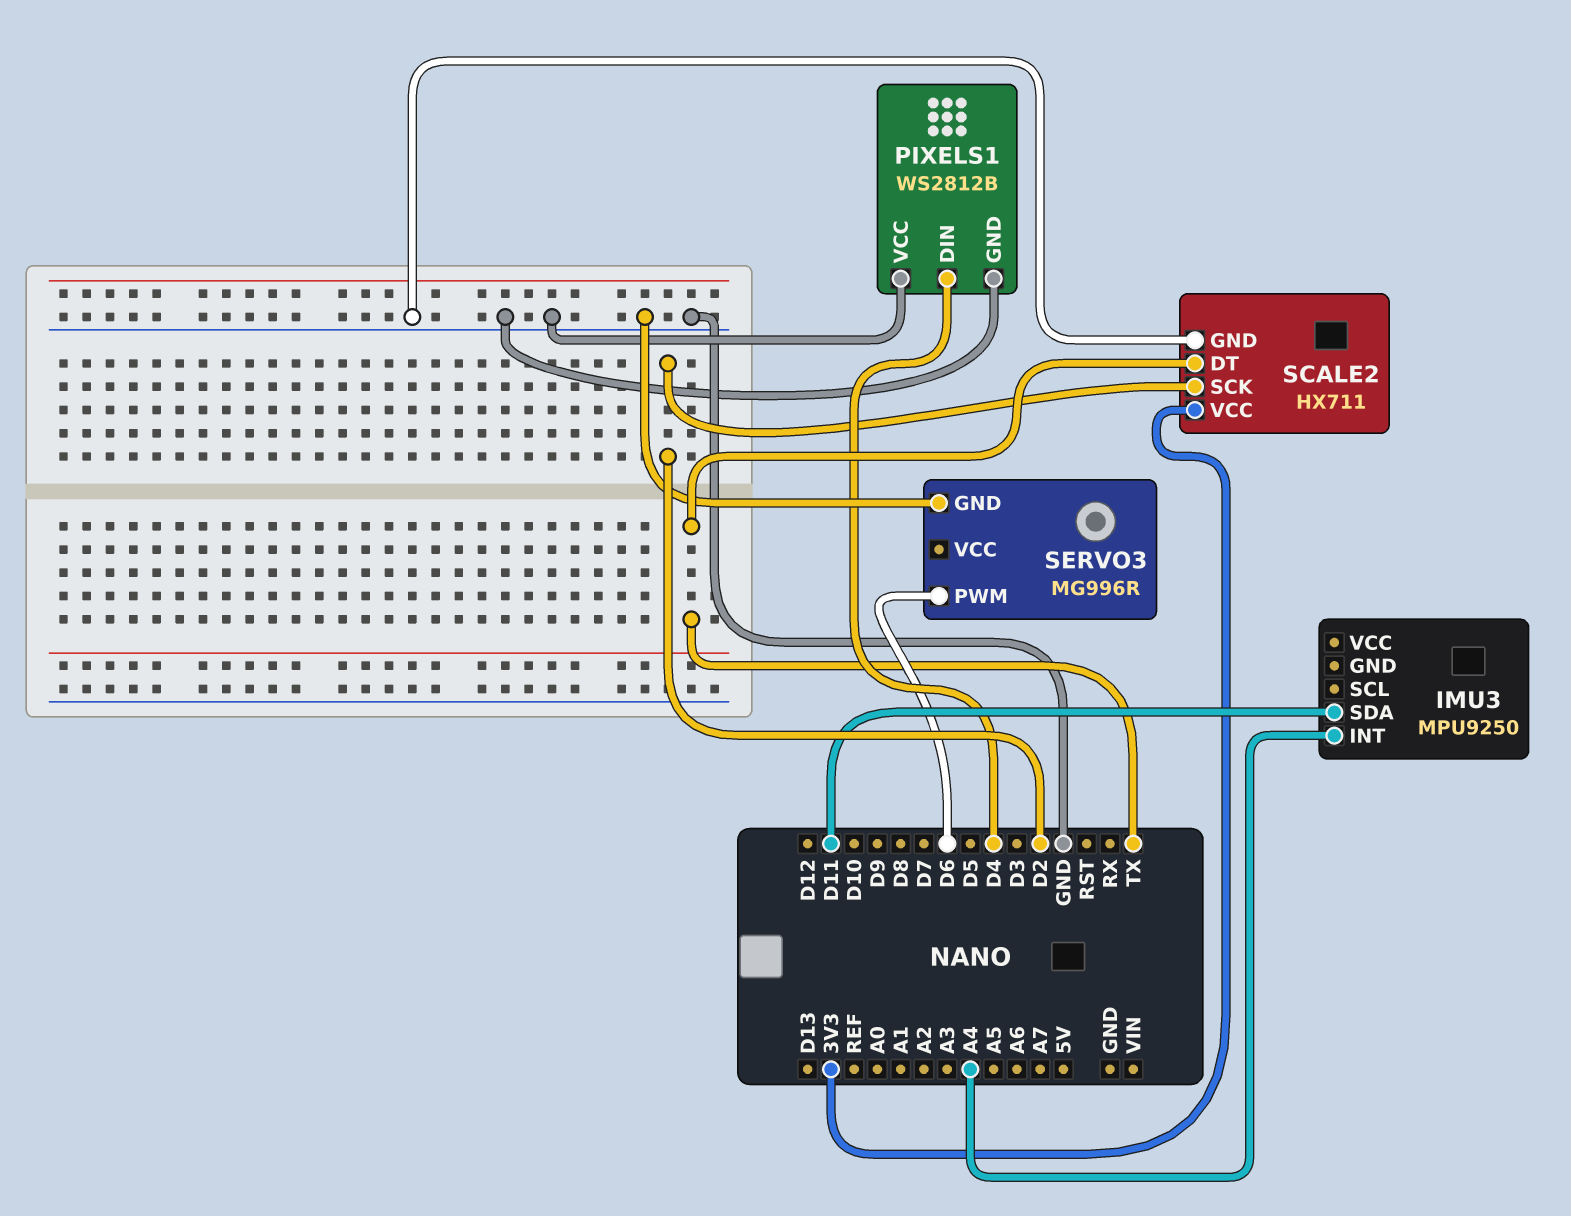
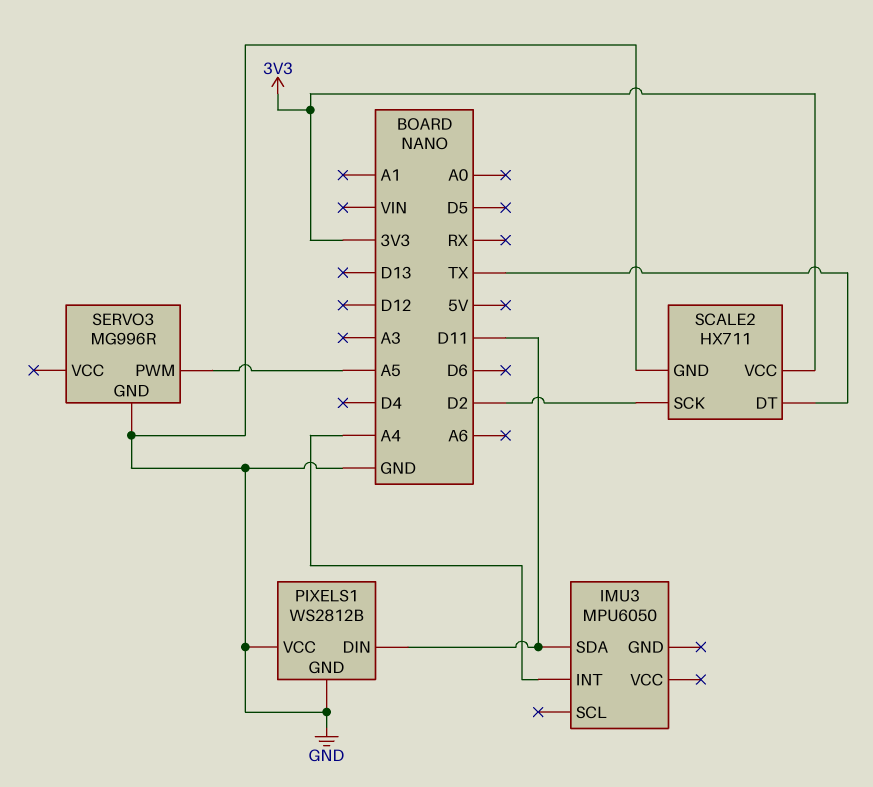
IMU3: MPU9250 -> MPU6050
PIXELS1 pin DIN: D4 -> D11
SERVO3 pin PWM: D6 -> A5

